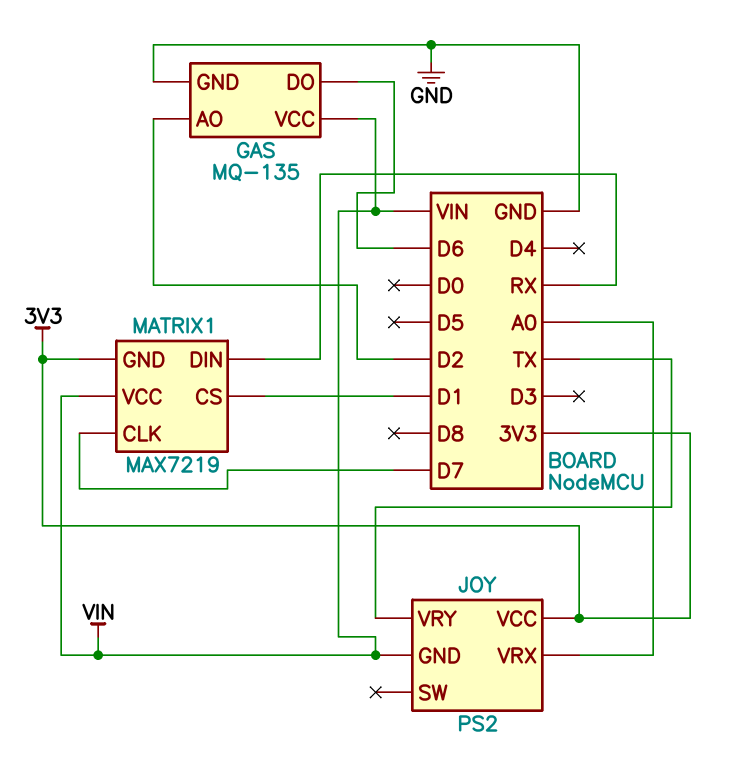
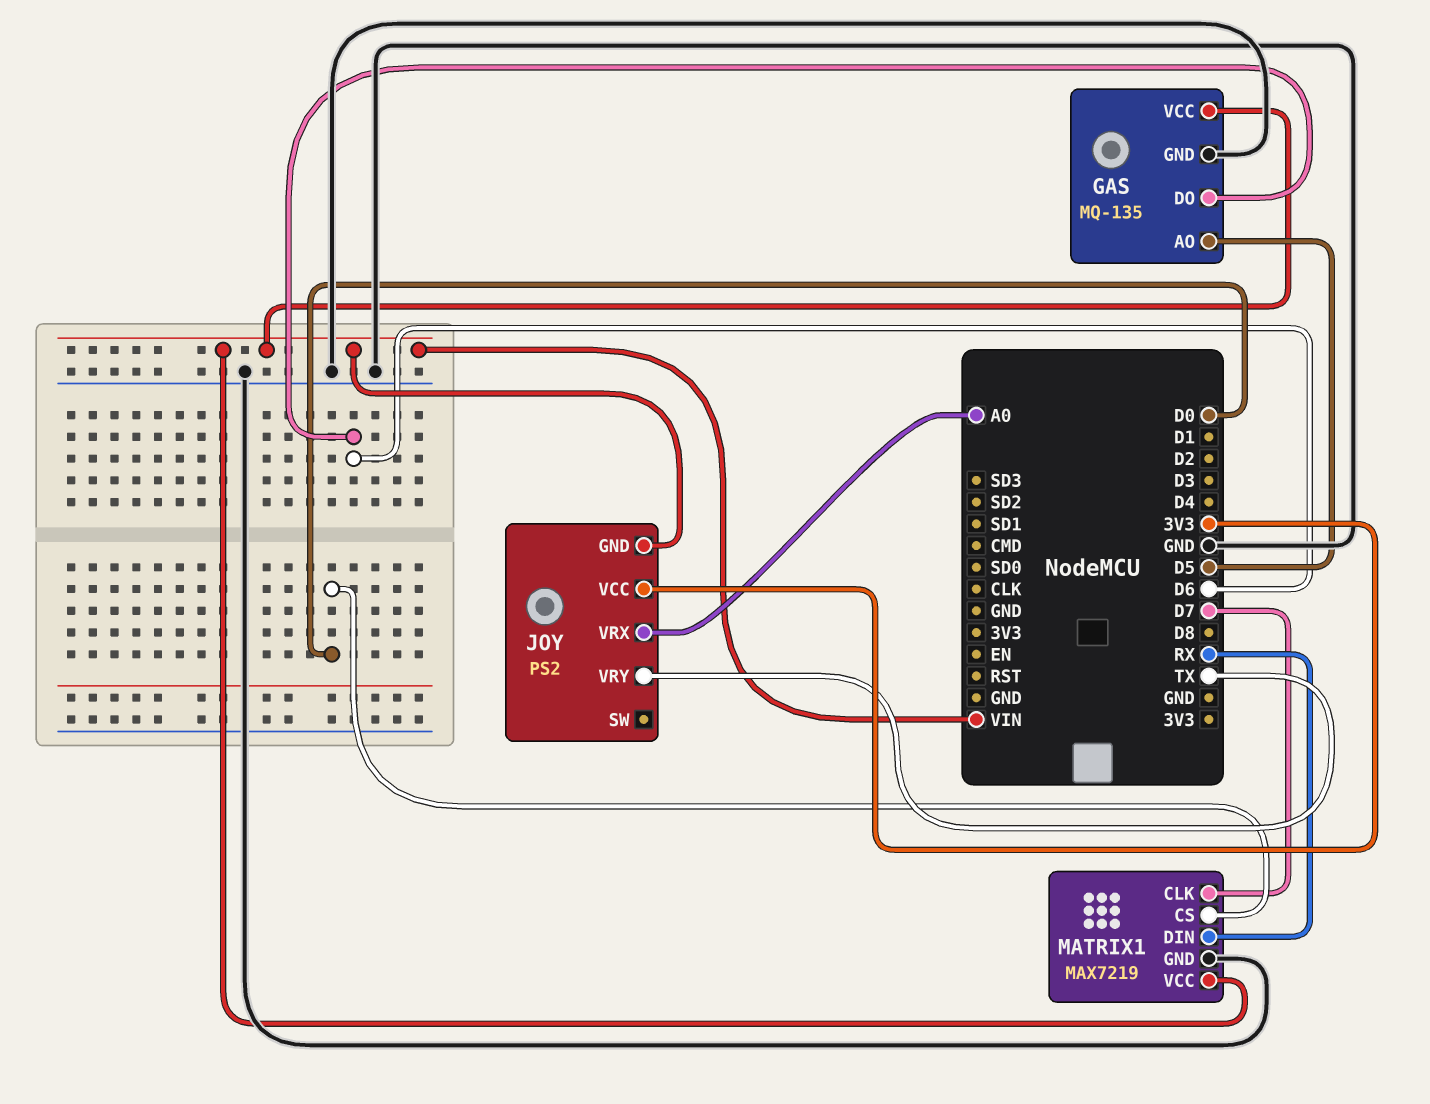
GAS pin AO: D2 -> D5
MATRIX1 pin CS: D1 -> D0
MATRIX1 pin GND: 3V3 -> GND

